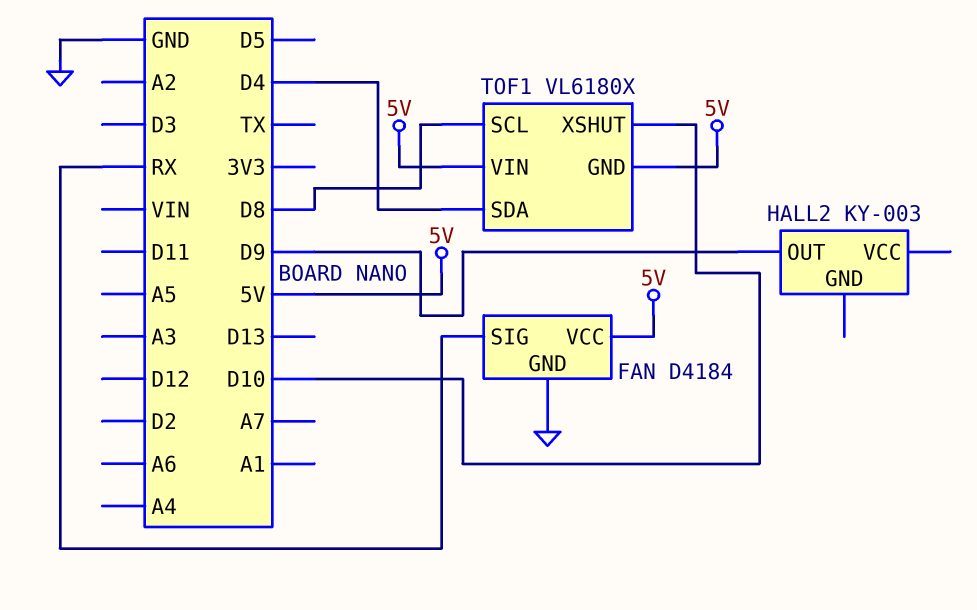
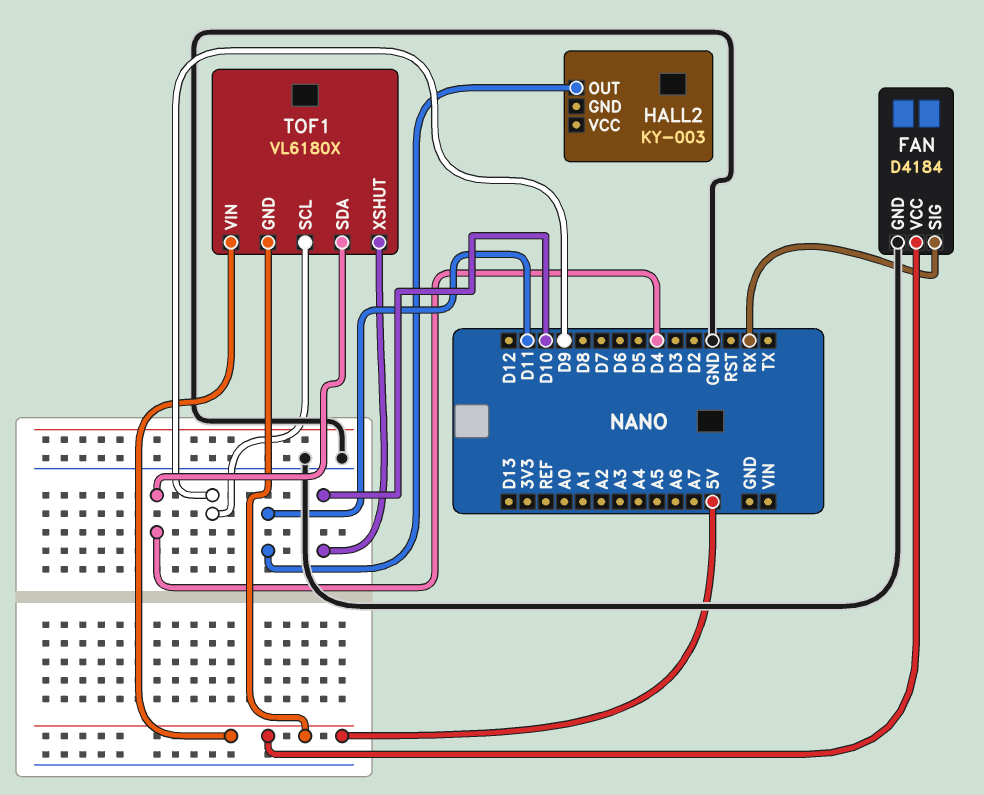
HALL2 pin OUT: D9 -> D11
TOF1 pin SCL: D8 -> D9

